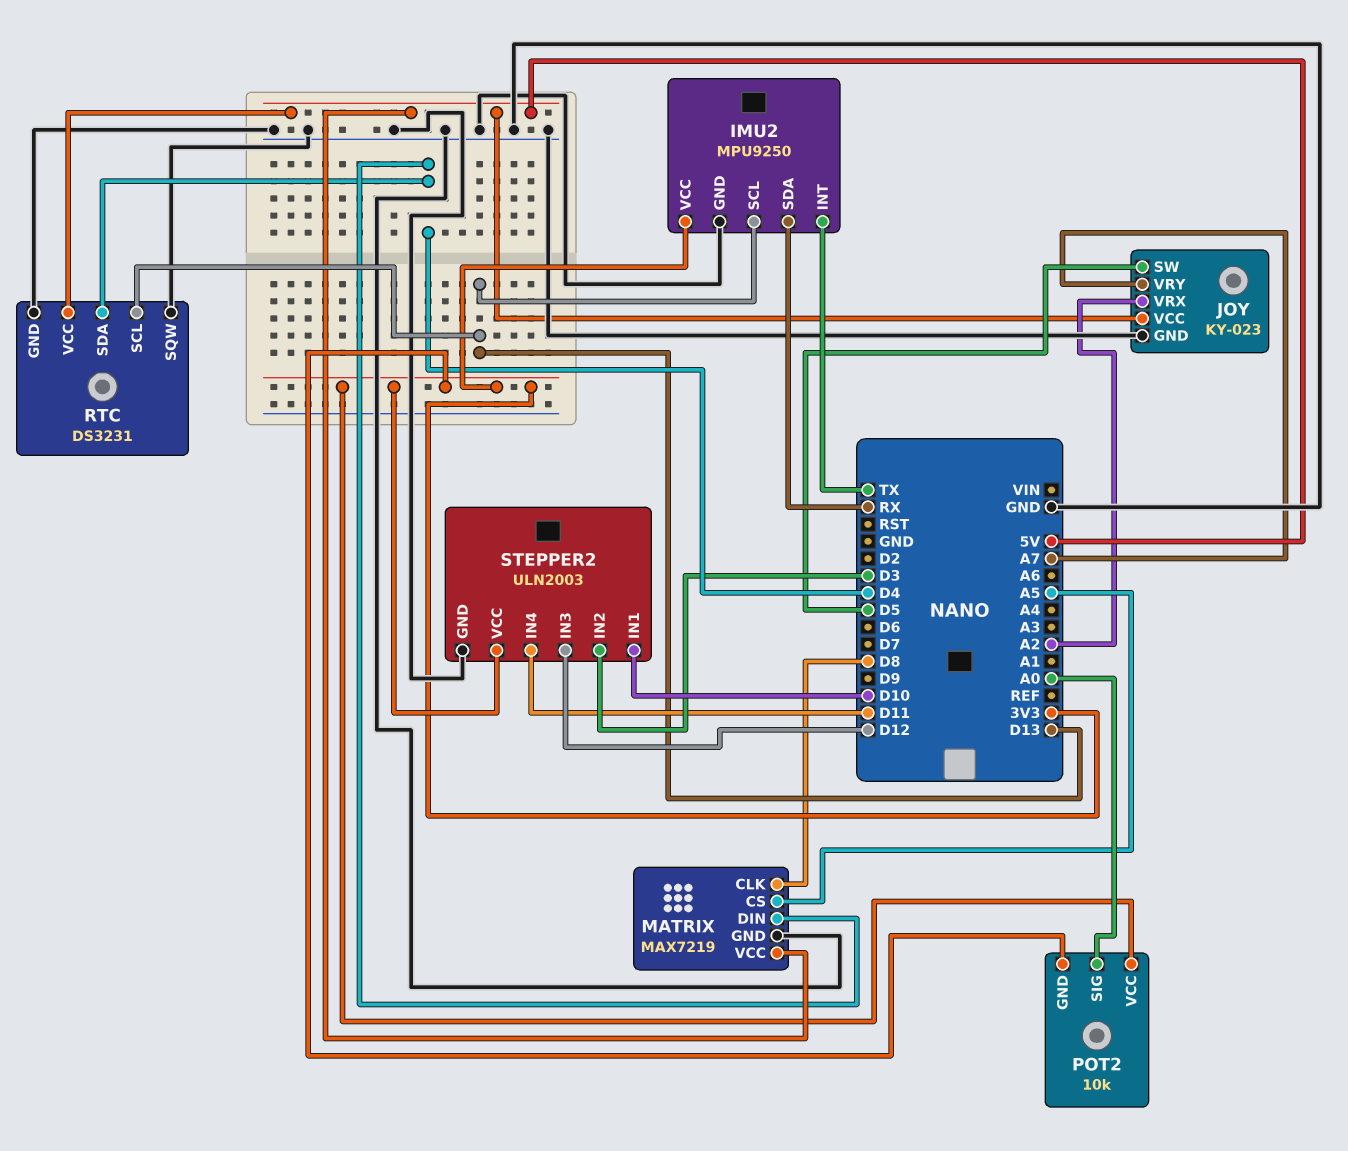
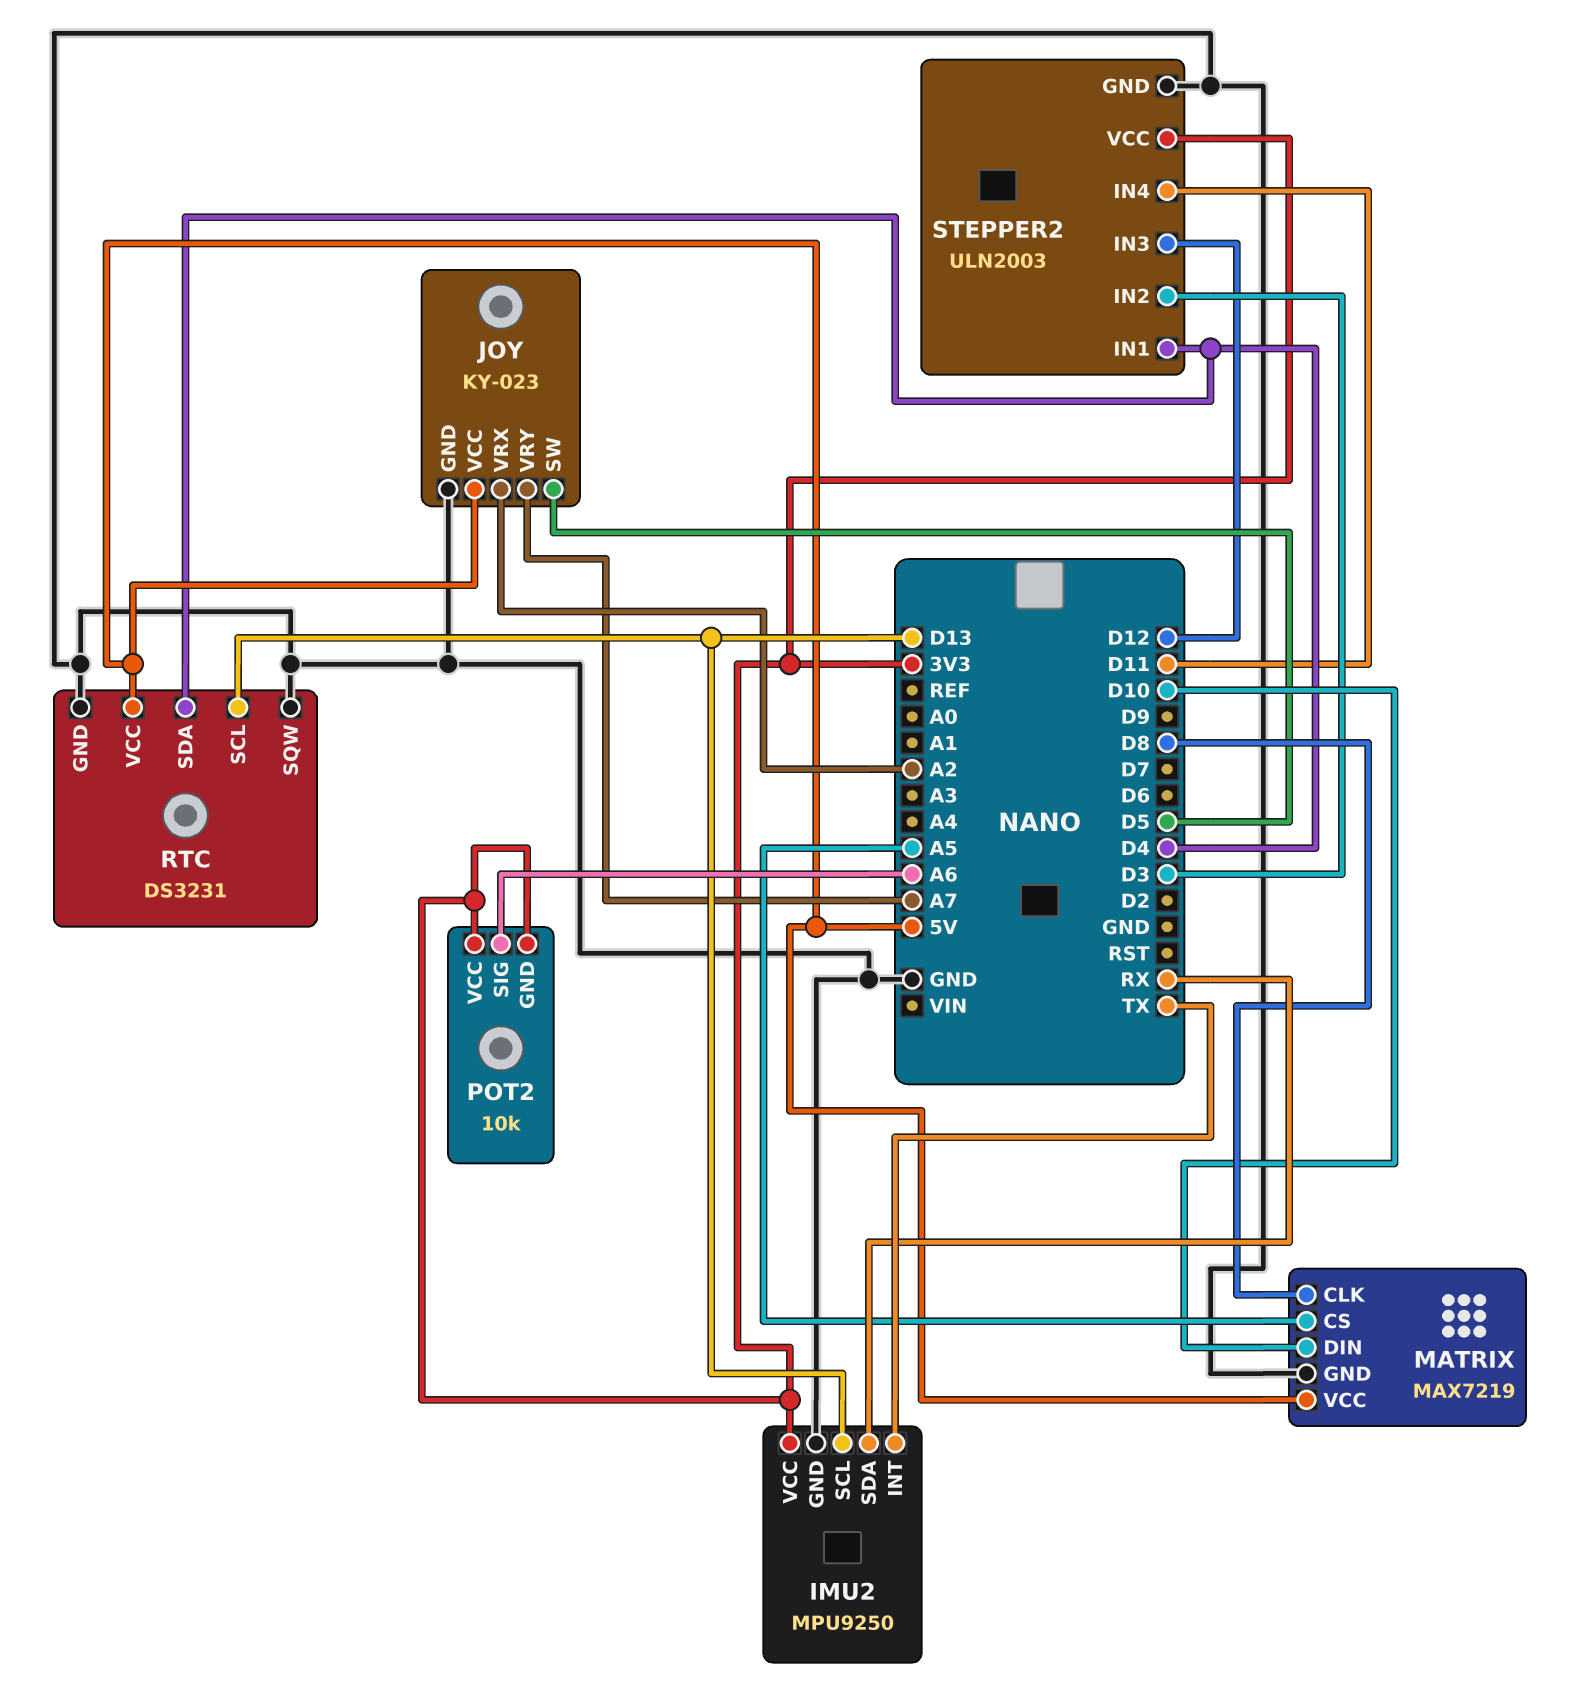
MATRIX pin DIN: D4 -> D10
POT2 pin SIG: A0 -> A6
STEPPER2 pin IN1: D10 -> D4

